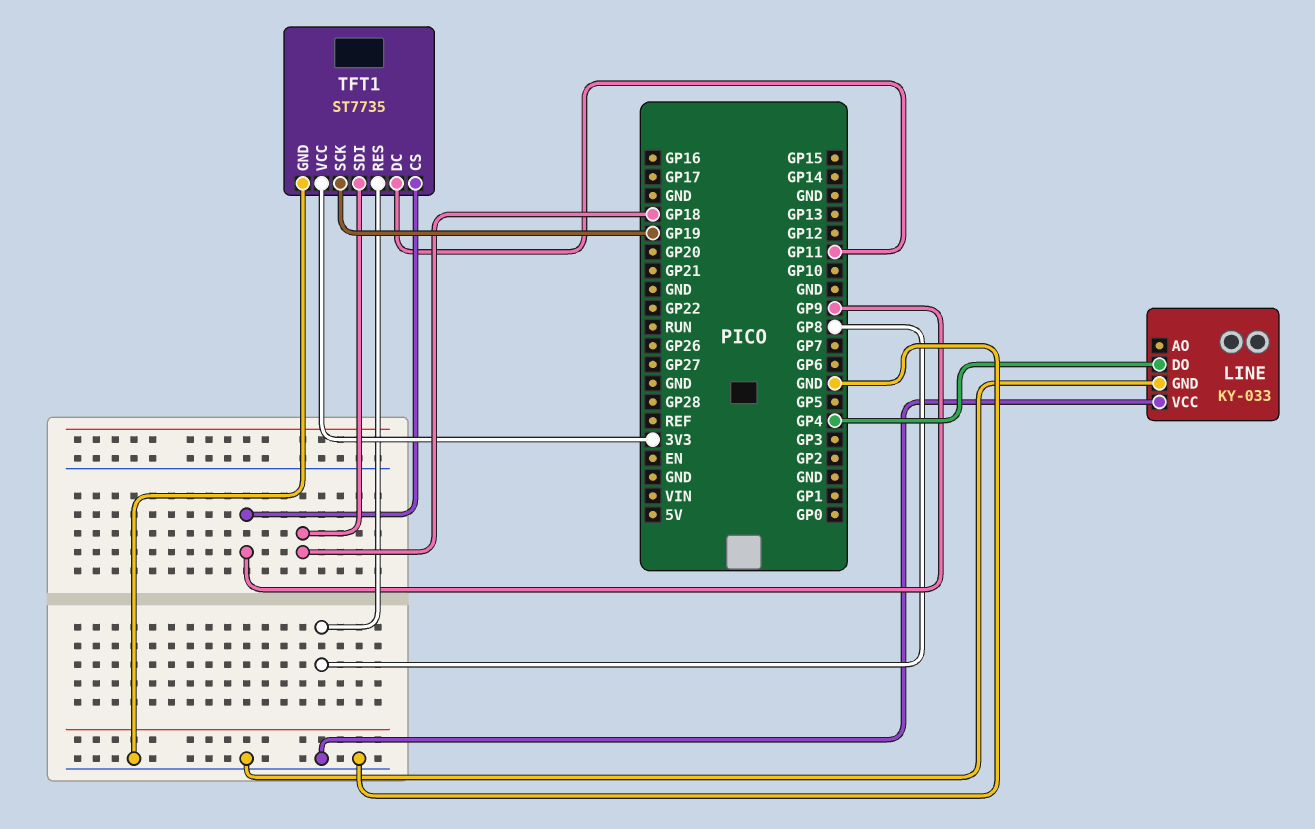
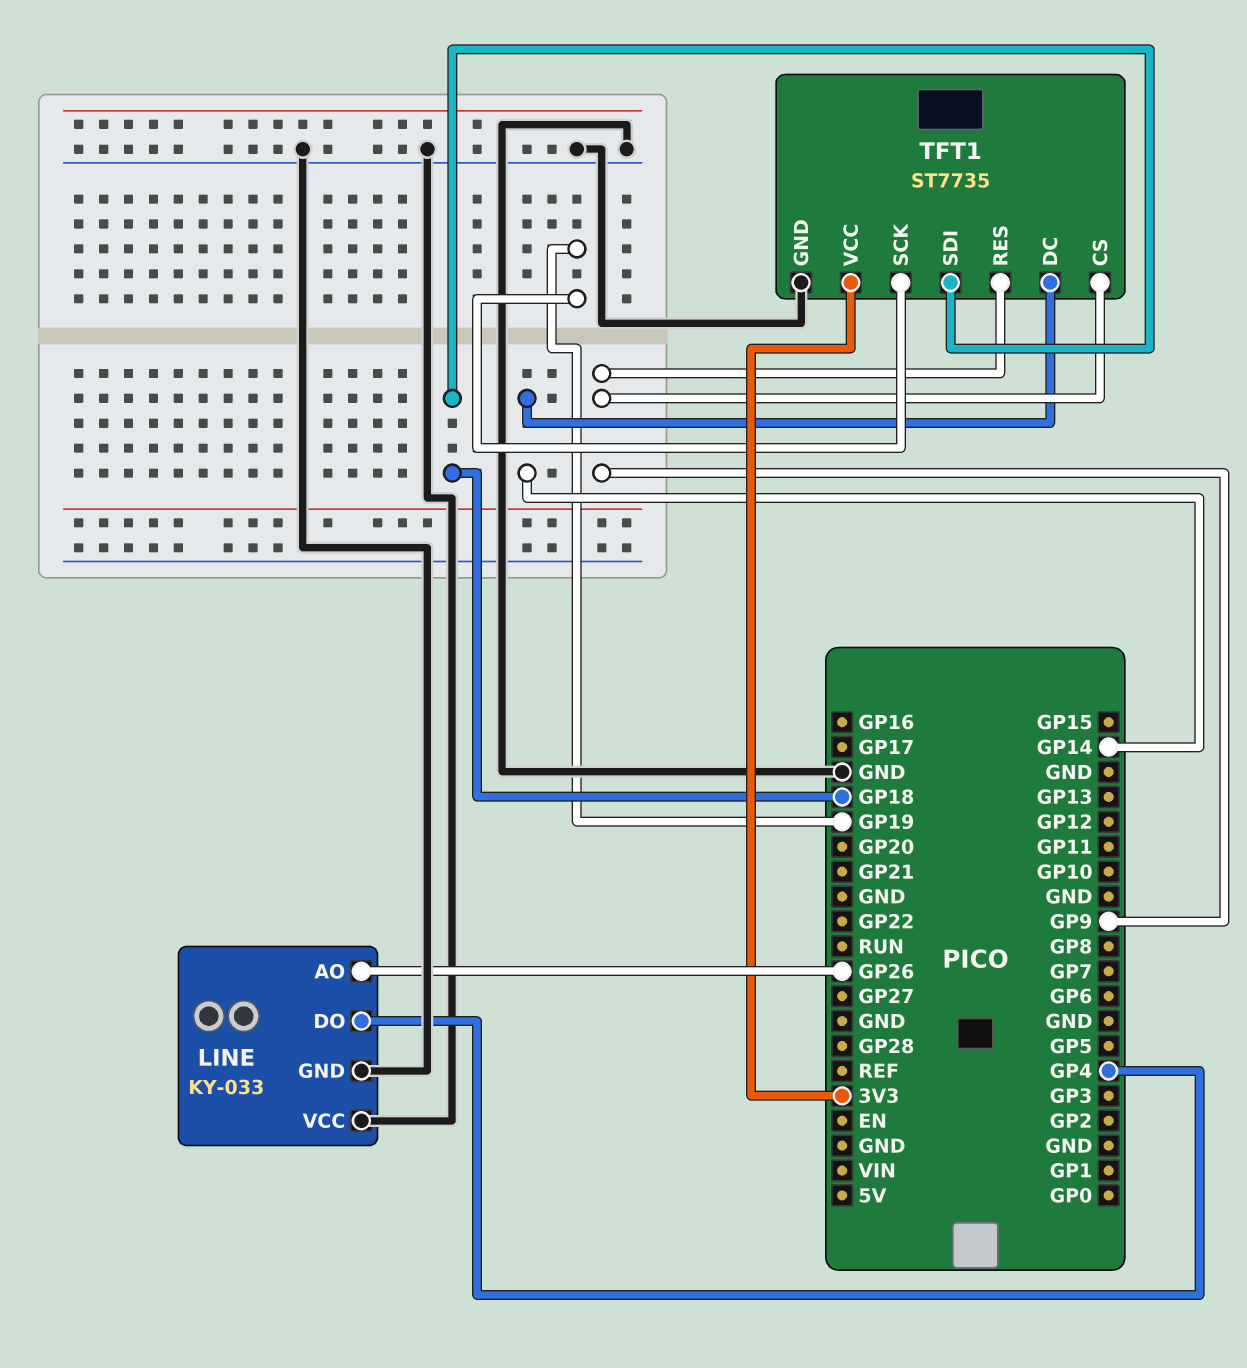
LINE pin AO: none -> GP26
TFT1 pin DC: GP11 -> GP14
TFT1 pin RES: GP8 -> GP9

